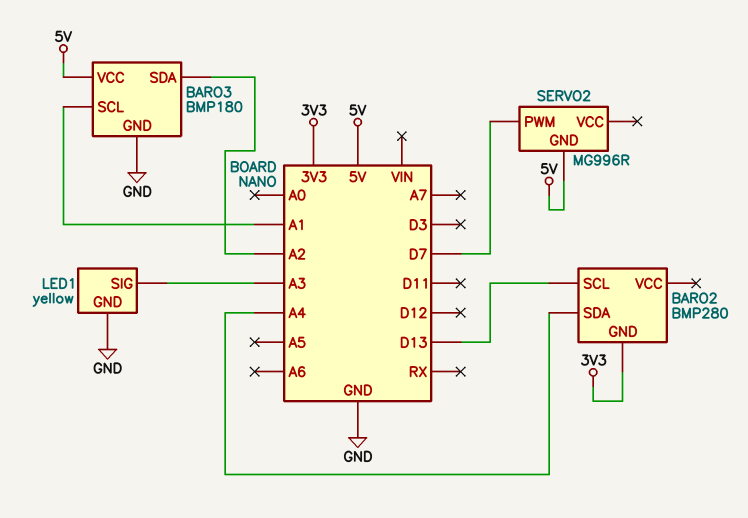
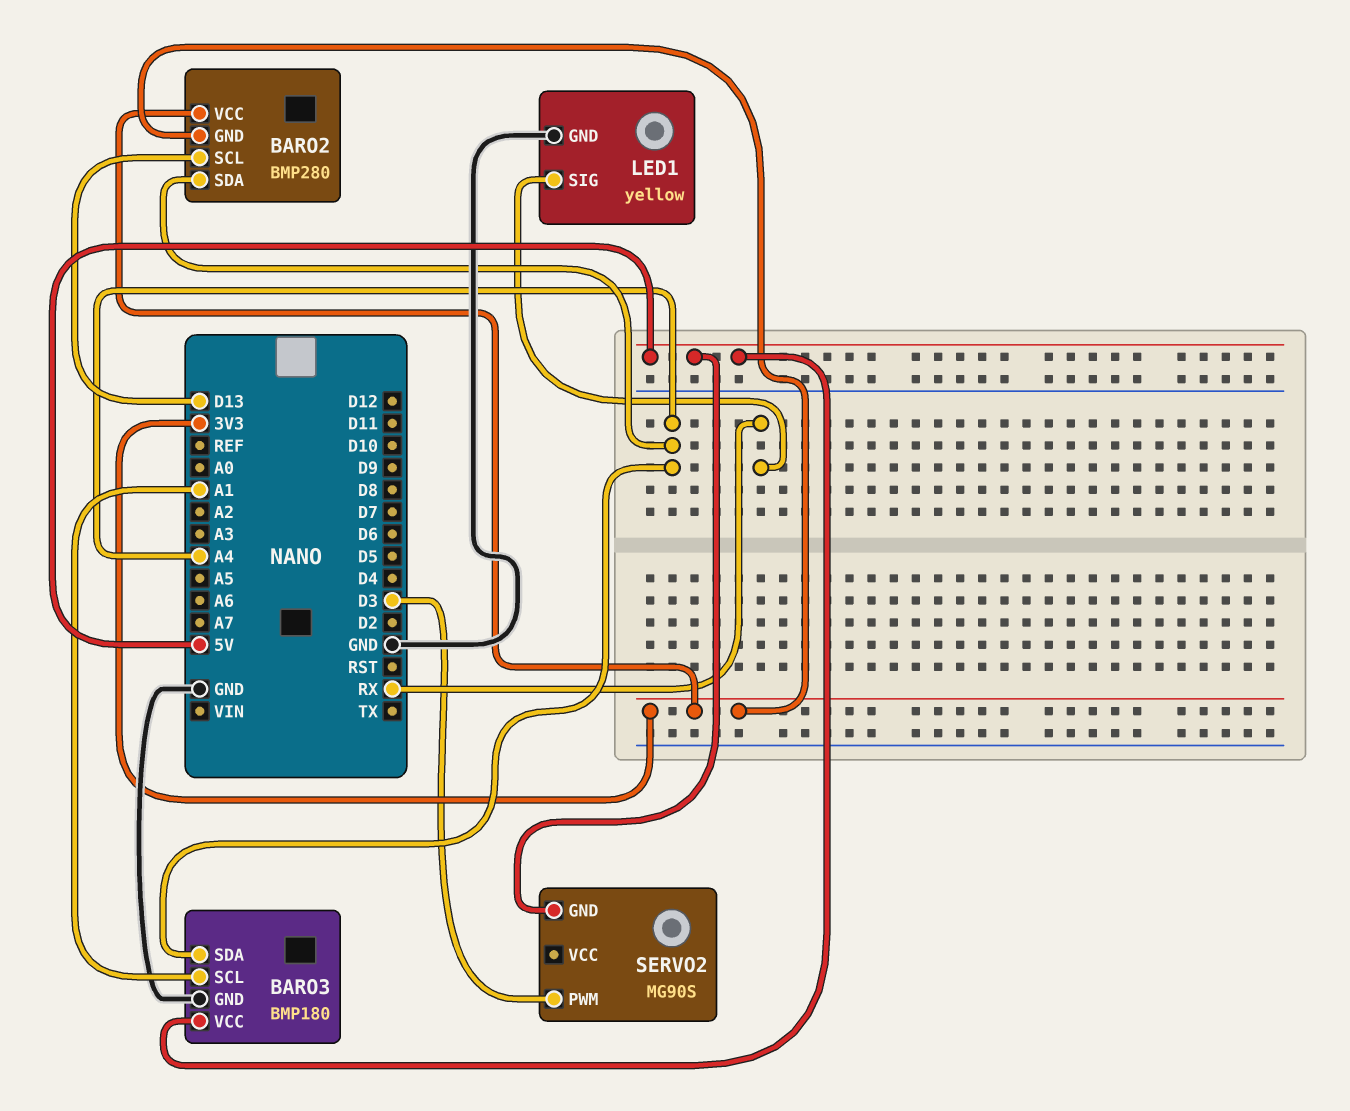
BARO2 pin VCC: none -> 3V3
BARO3 pin SDA: A2 -> A4
LED1 pin SIG: A3 -> RX
SERVO2: MG996R -> MG90S
SERVO2 pin PWM: D7 -> D3

